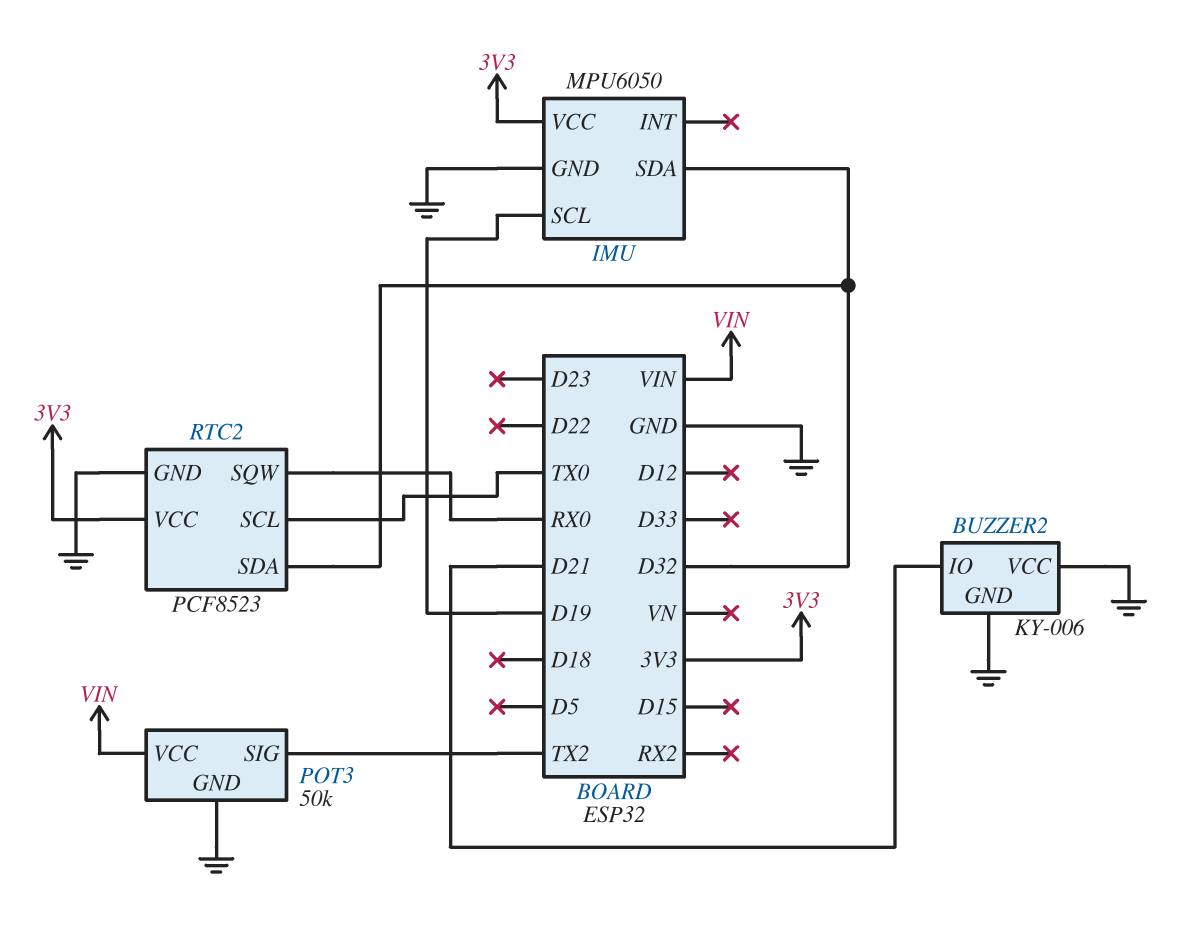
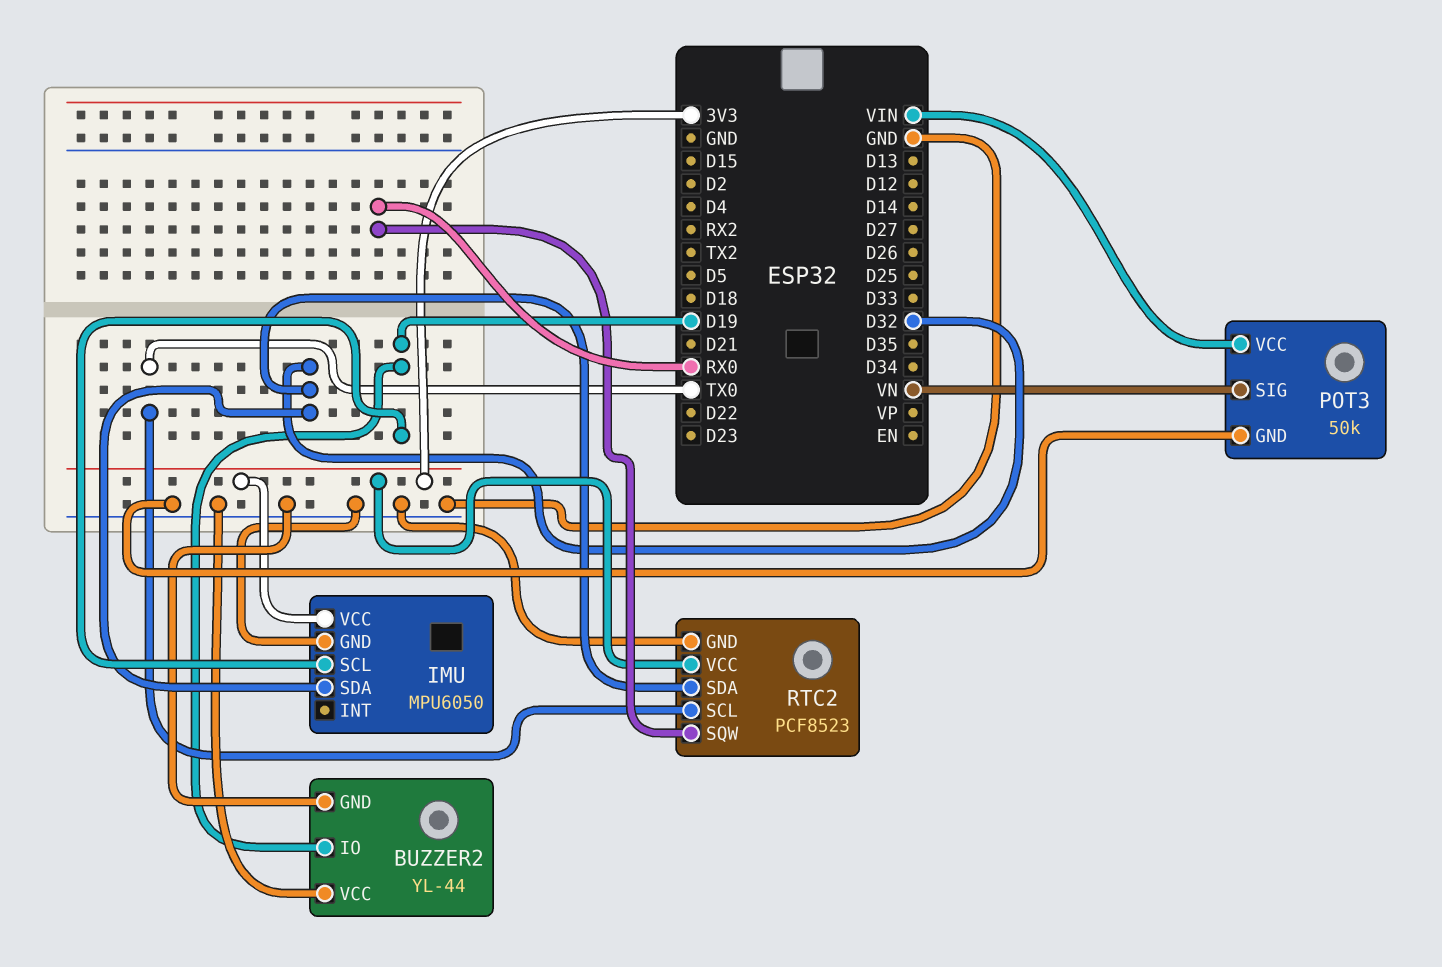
BUZZER2: KY-006 -> YL-44
BUZZER2 pin IO: D21 -> D19
POT3 pin SIG: TX2 -> VN

